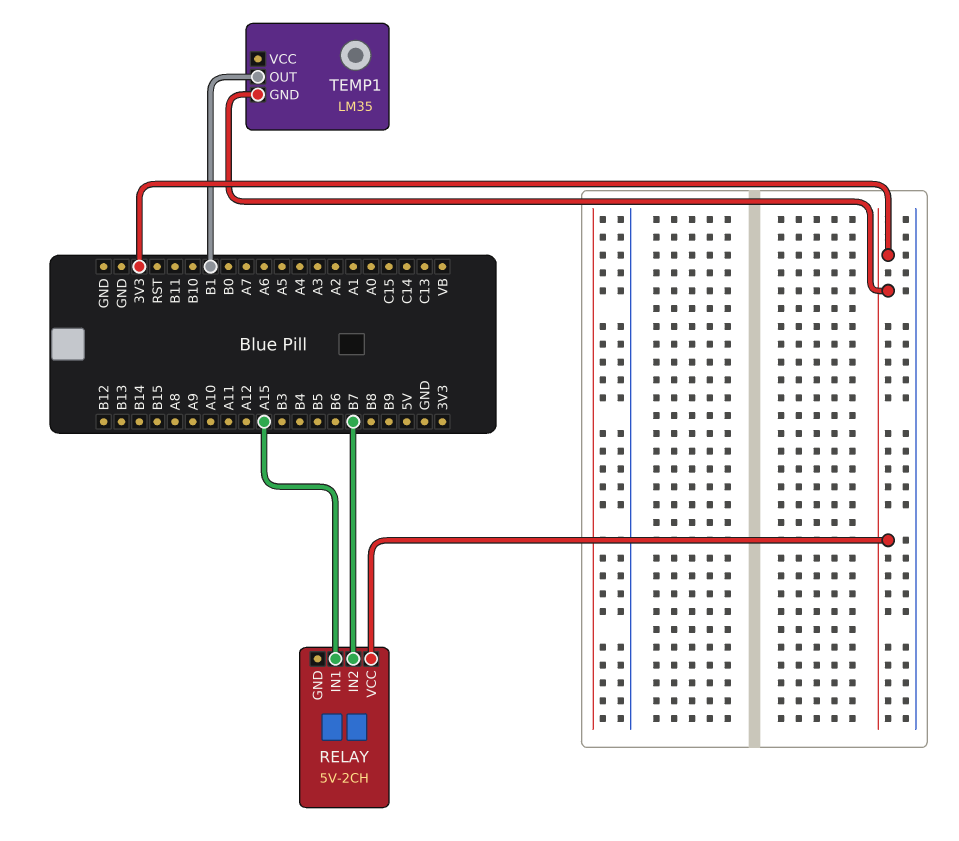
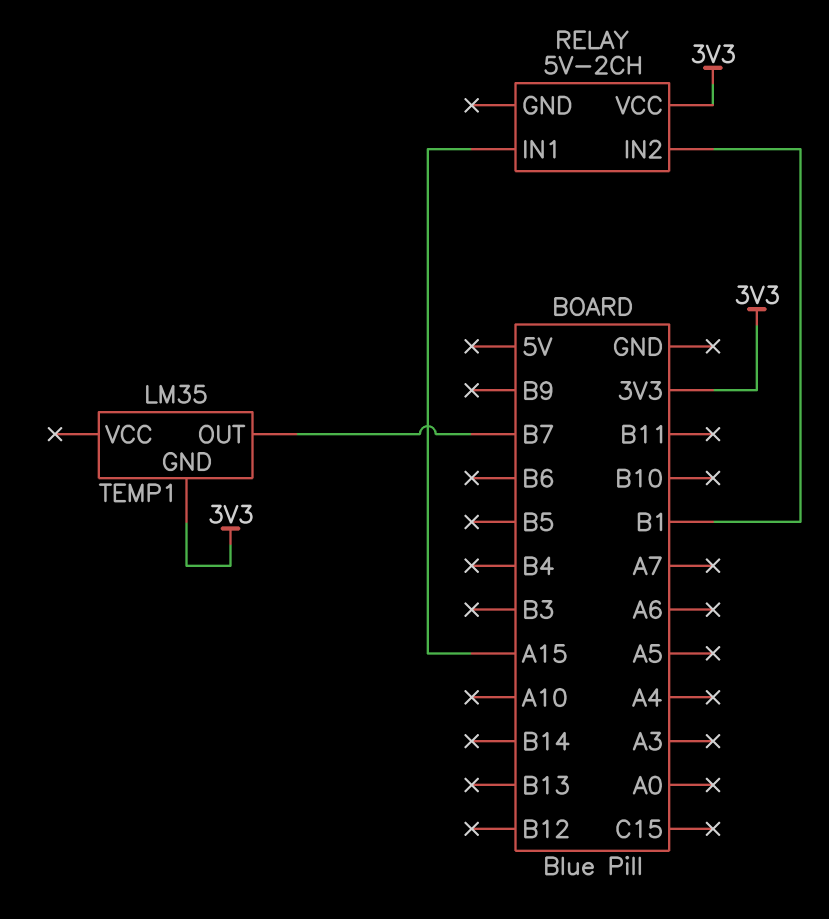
RELAY pin IN2: B7 -> B1
TEMP1 pin OUT: B1 -> B7

